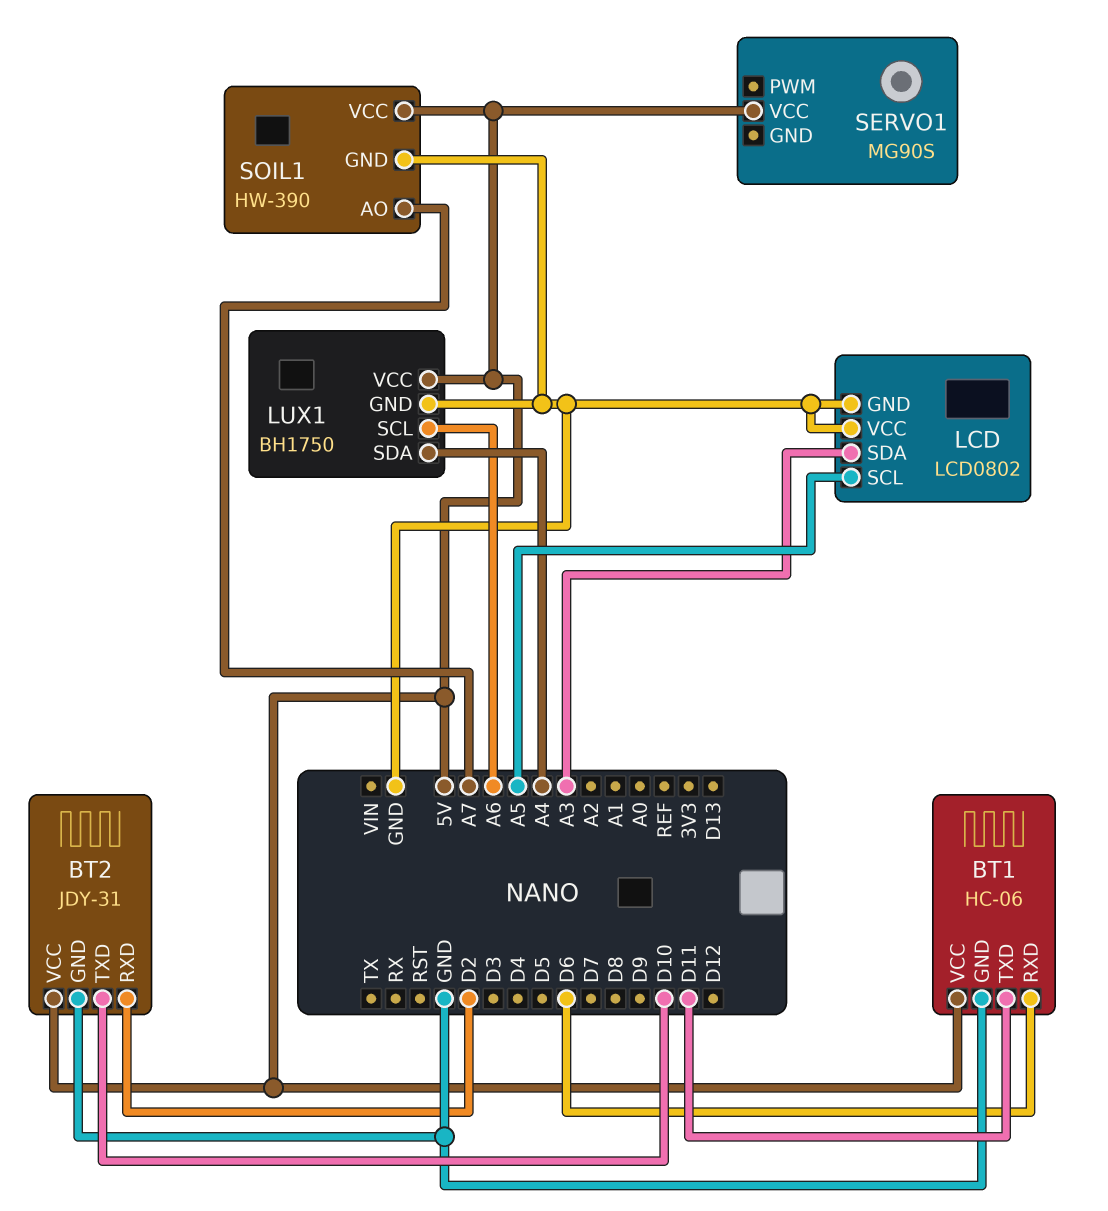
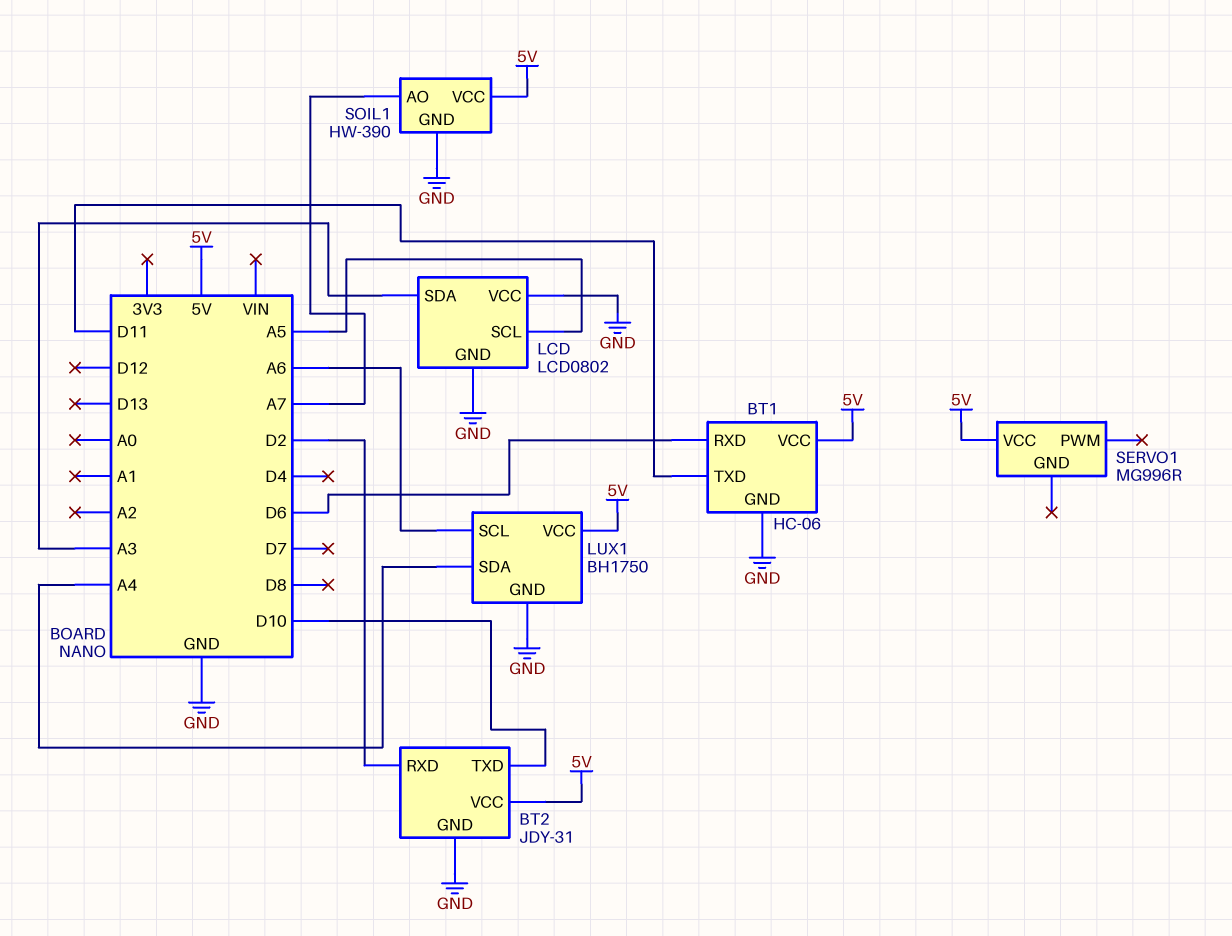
SERVO1: MG90S -> MG996R

